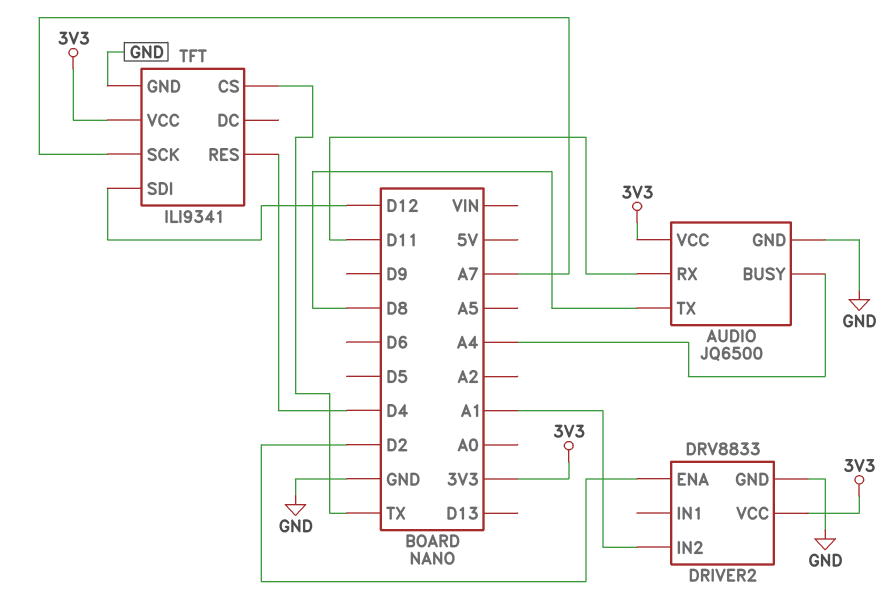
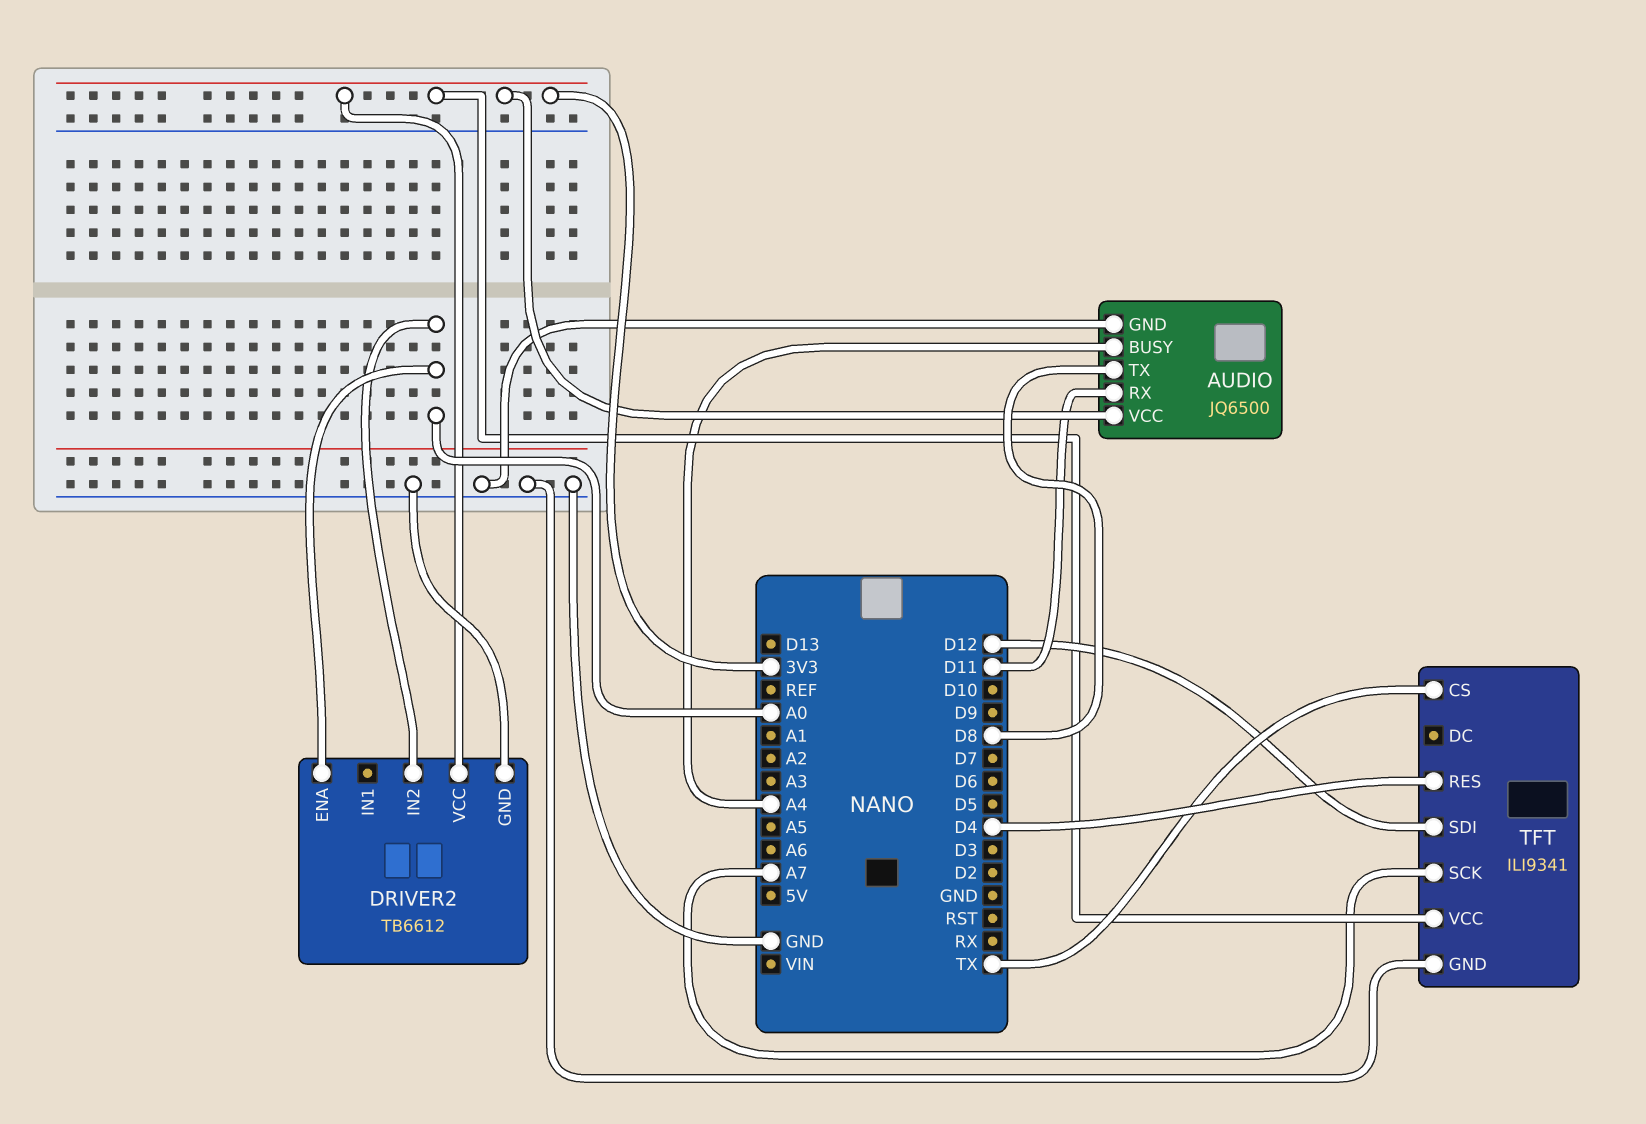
DRIVER2: DRV8833 -> TB6612
DRIVER2 pin ENA: D2 -> A0
DRIVER2 pin IN2: A1 -> A0

